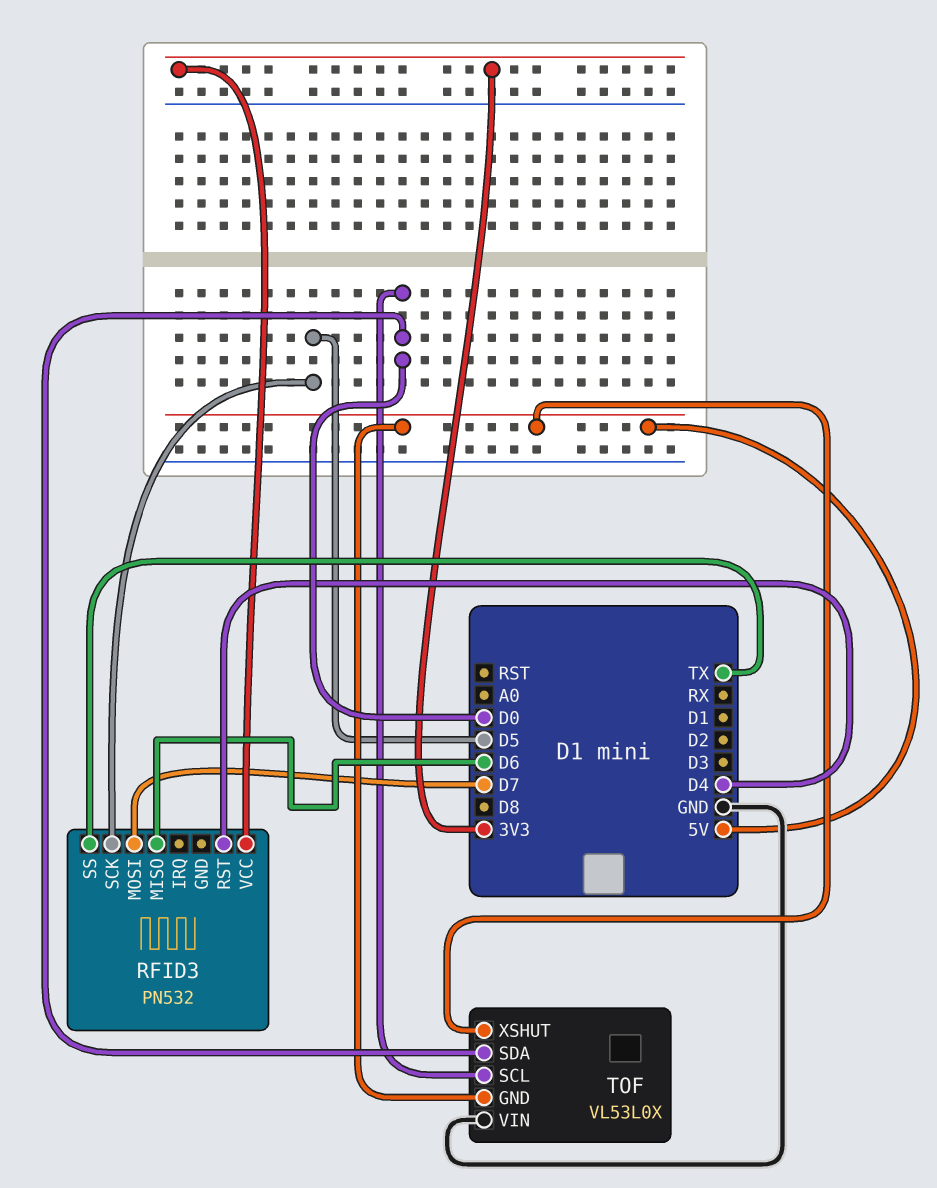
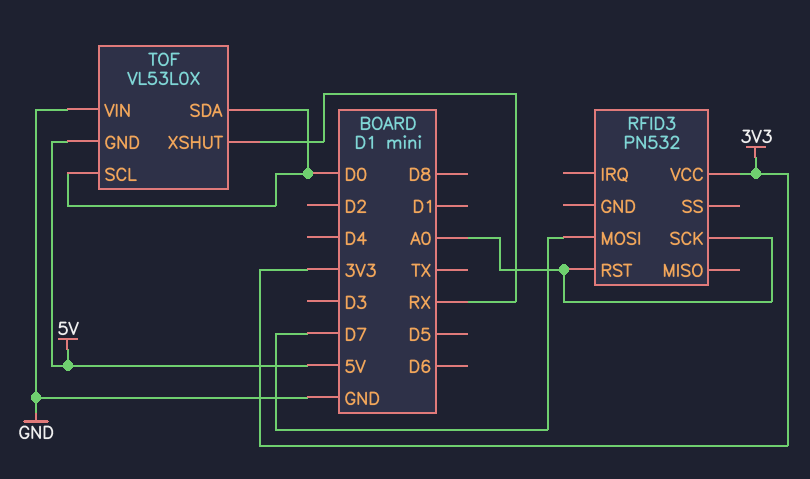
RFID3 pin MISO: D6 -> none
RFID3 pin RST: D4 -> A0
RFID3 pin SCK: D5 -> A0
RFID3 pin SS: TX -> none
TOF pin XSHUT: 5V -> RX

